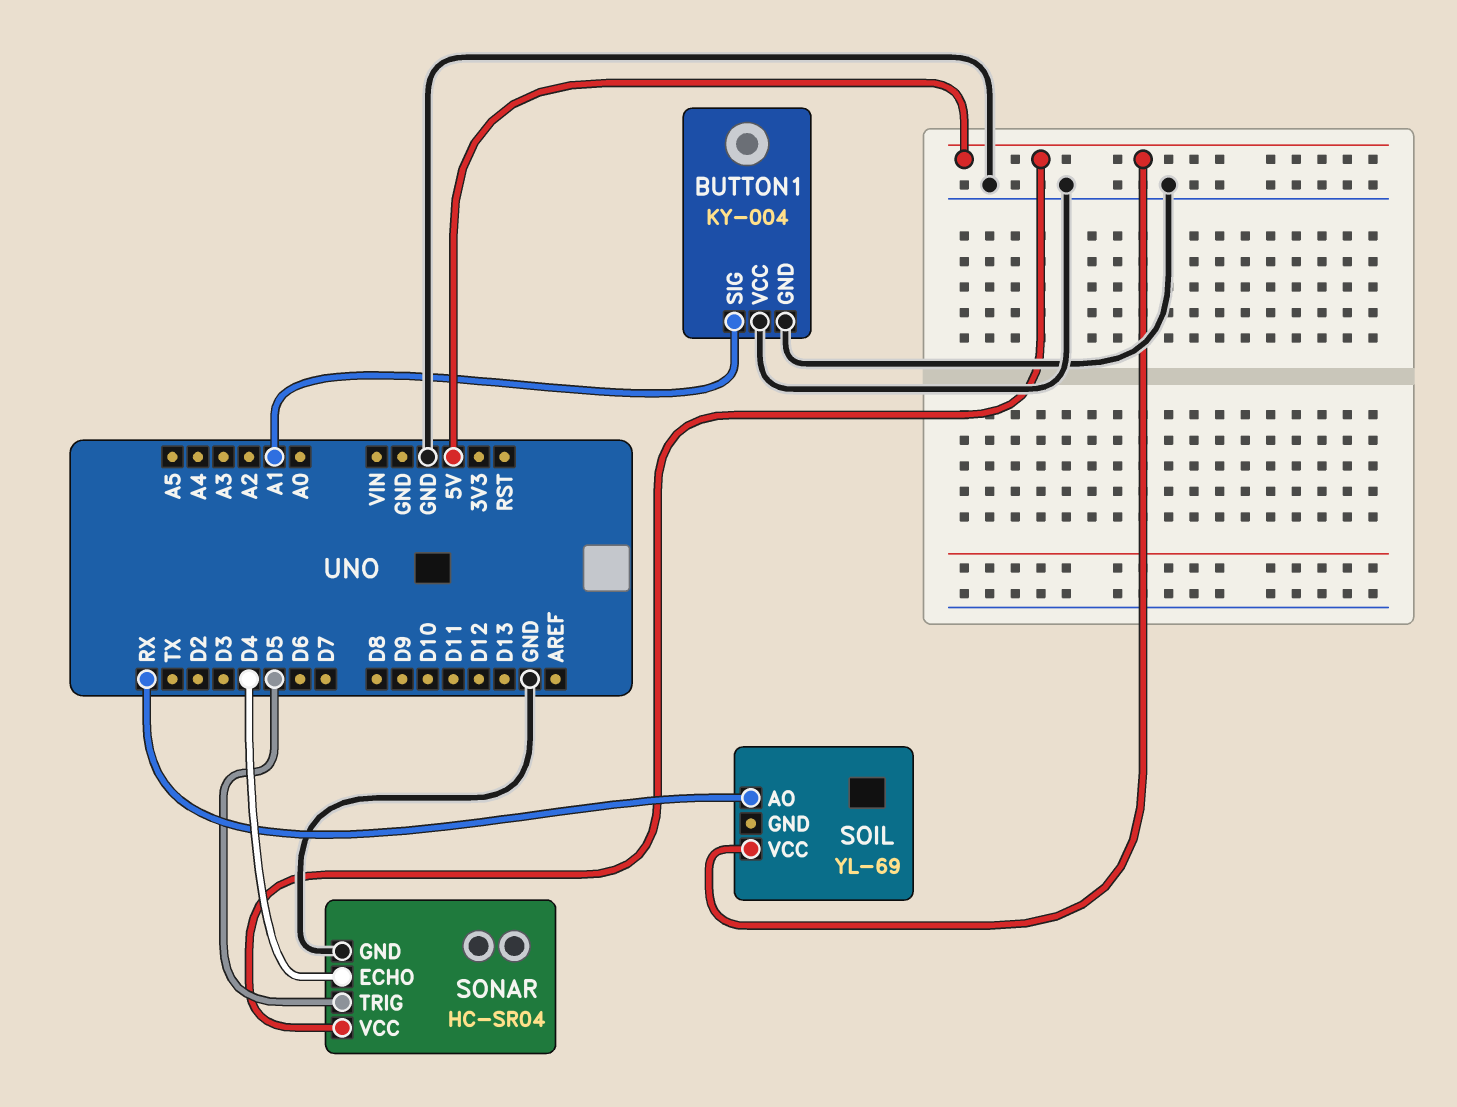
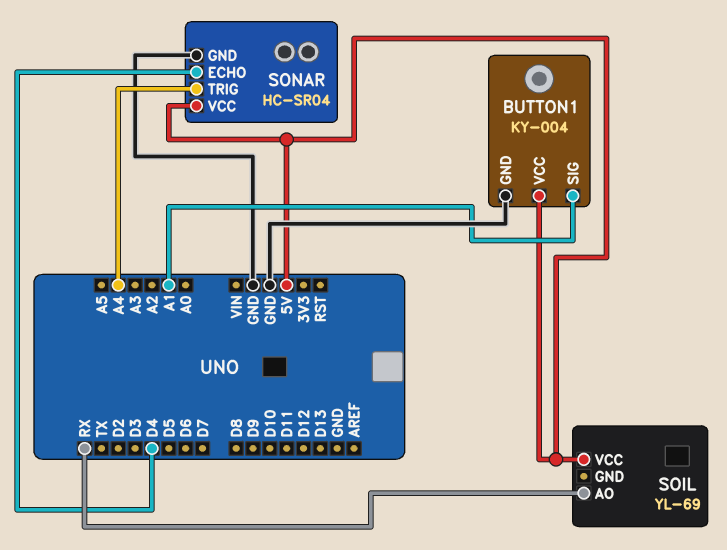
BUTTON1 pin VCC: GND -> 5V
SONAR pin TRIG: D5 -> A4

